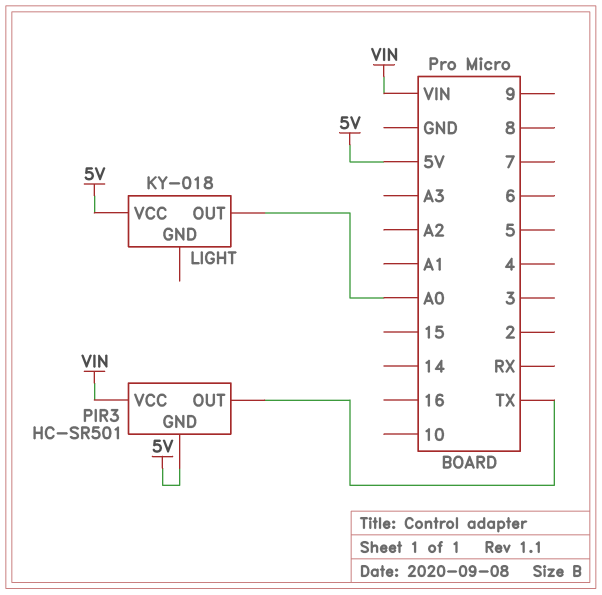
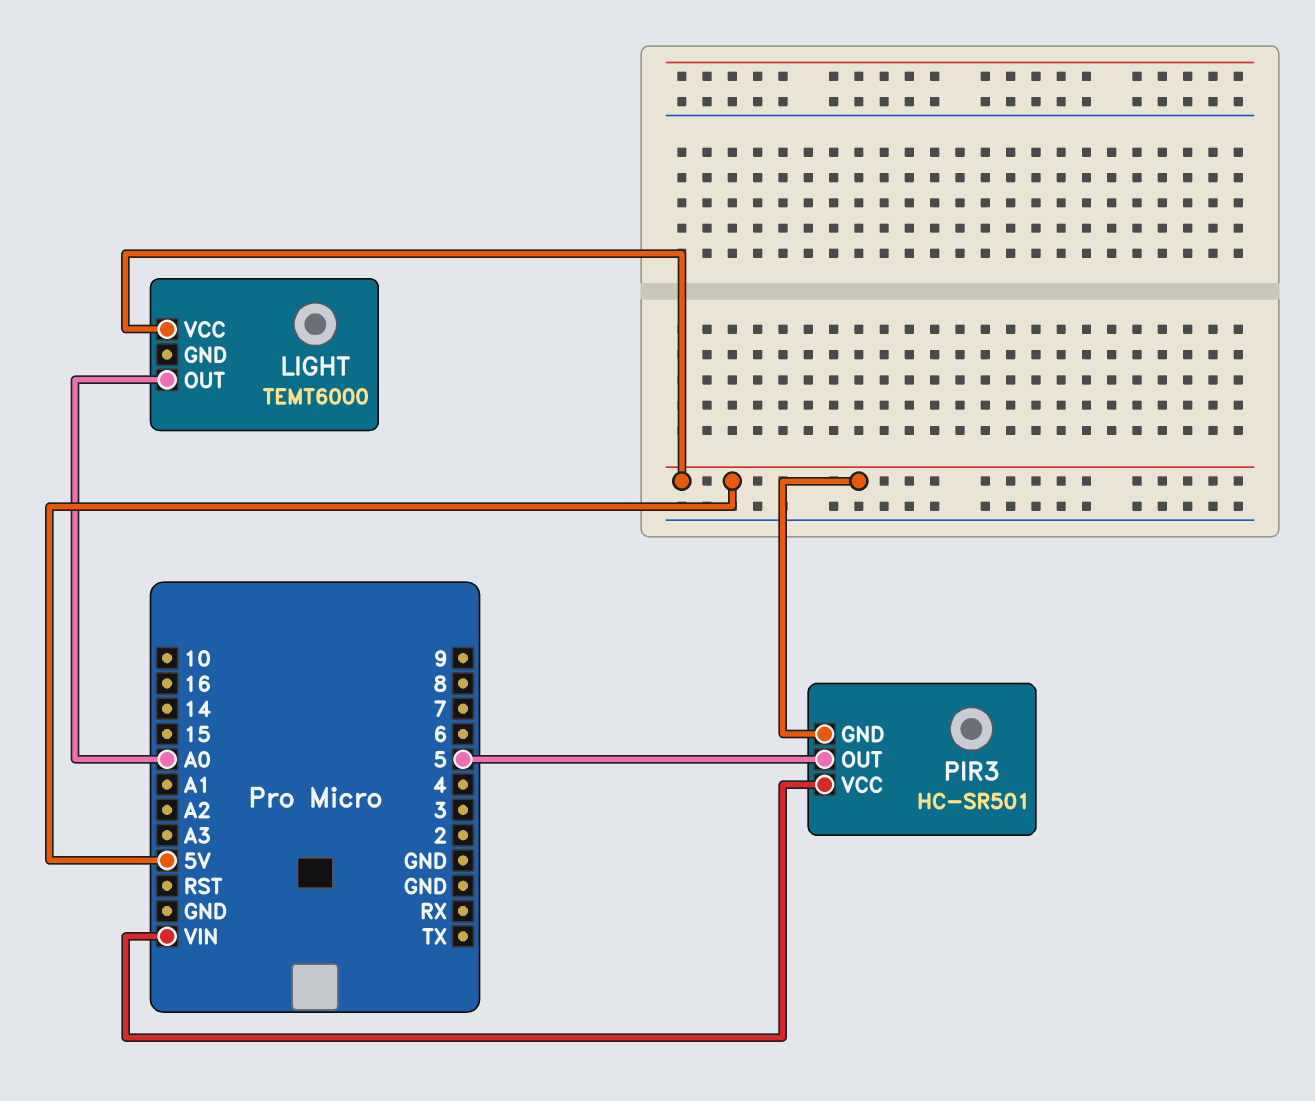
LIGHT: KY-018 -> TEMT6000
PIR3 pin OUT: TX -> 5

